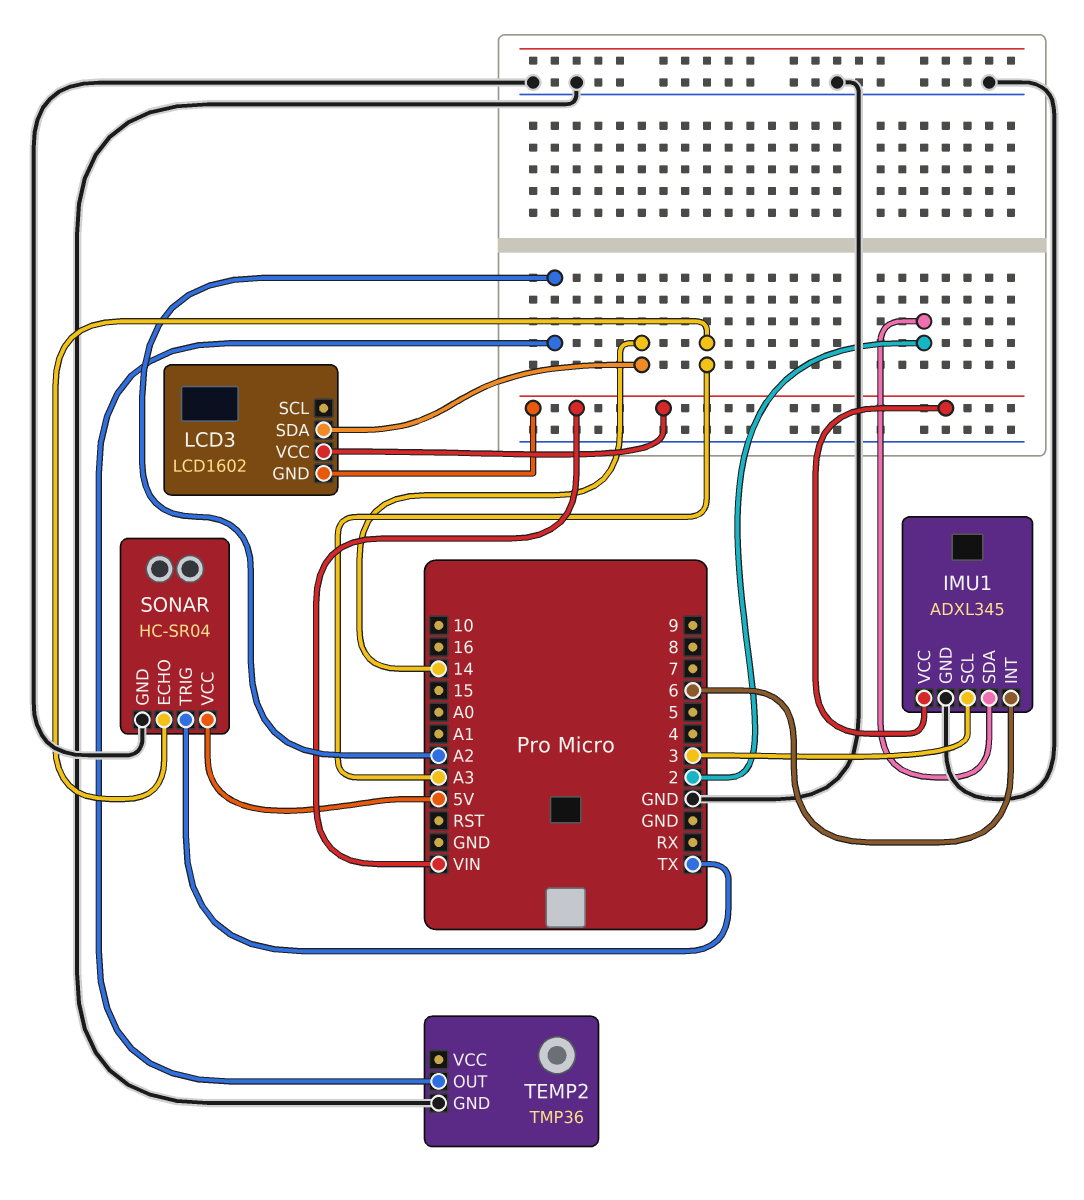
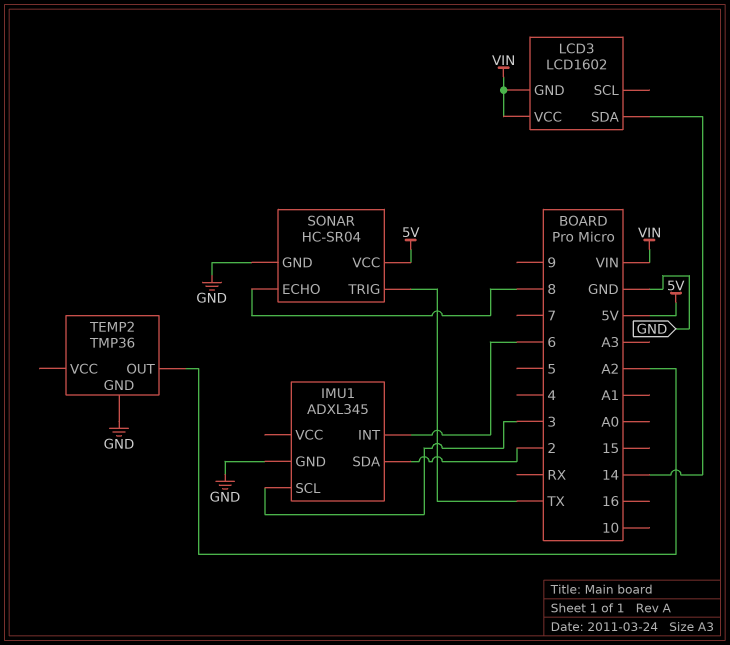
IMU1 pin VCC: VIN -> none
SONAR pin ECHO: A3 -> 8

